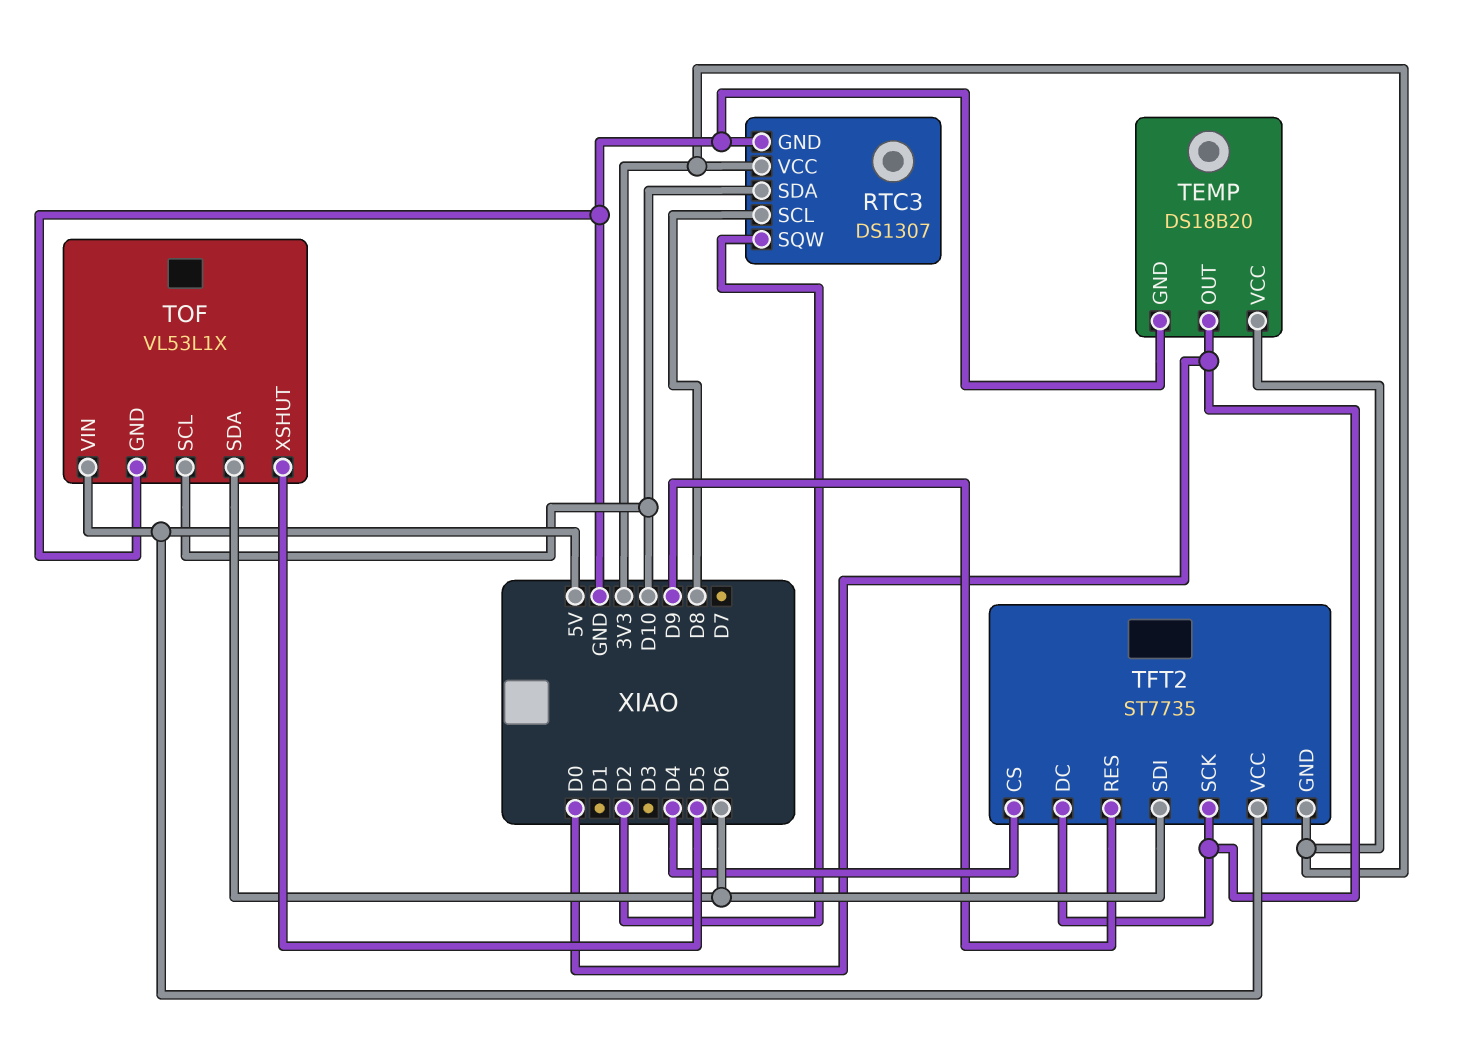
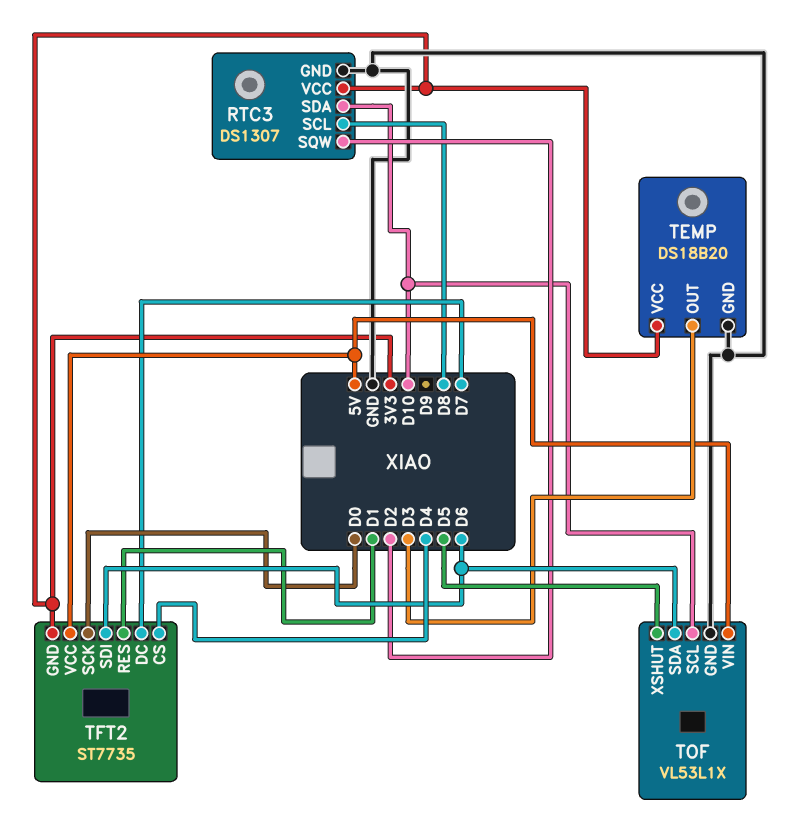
TEMP pin OUT: D0 -> D3
TFT2 pin DC: D0 -> D7
TFT2 pin RES: D9 -> D1

